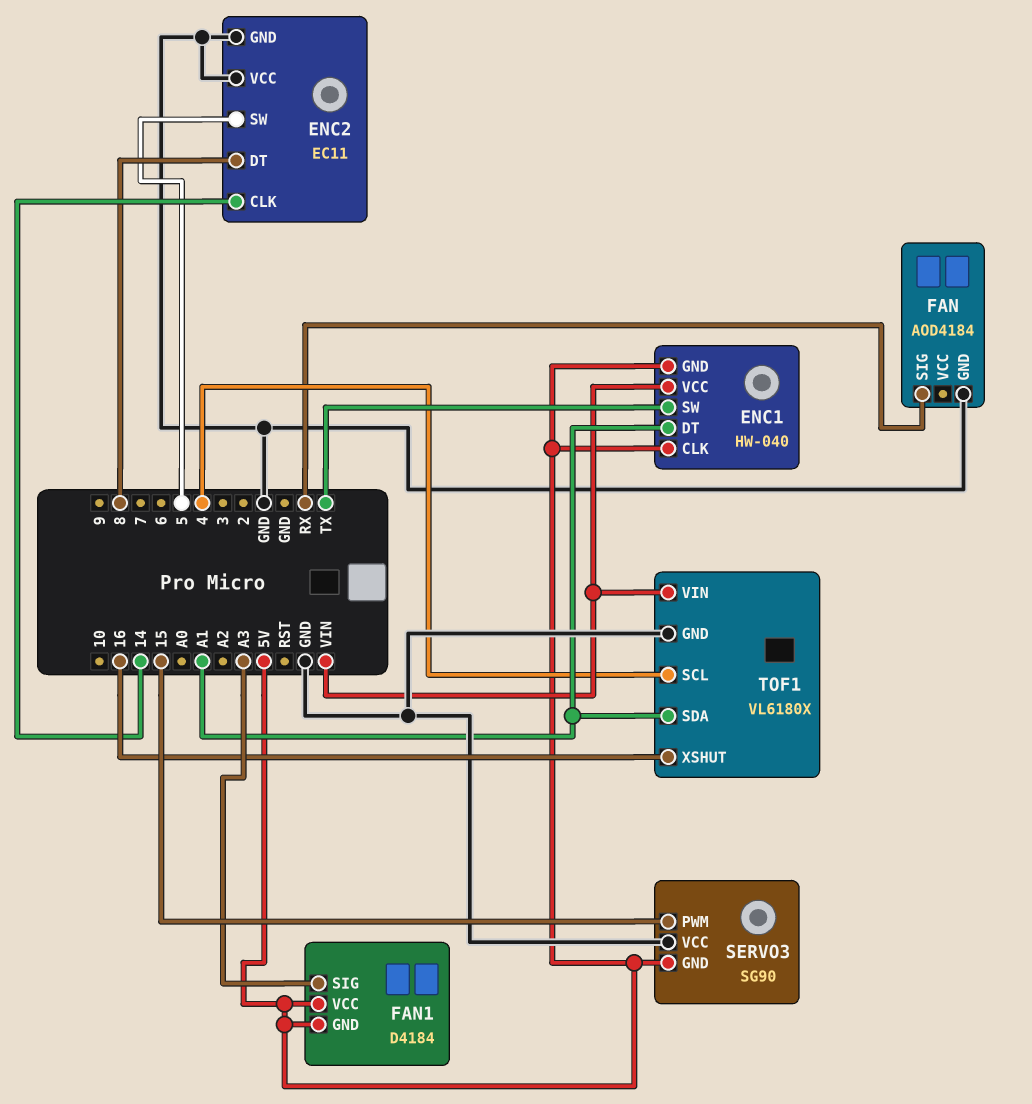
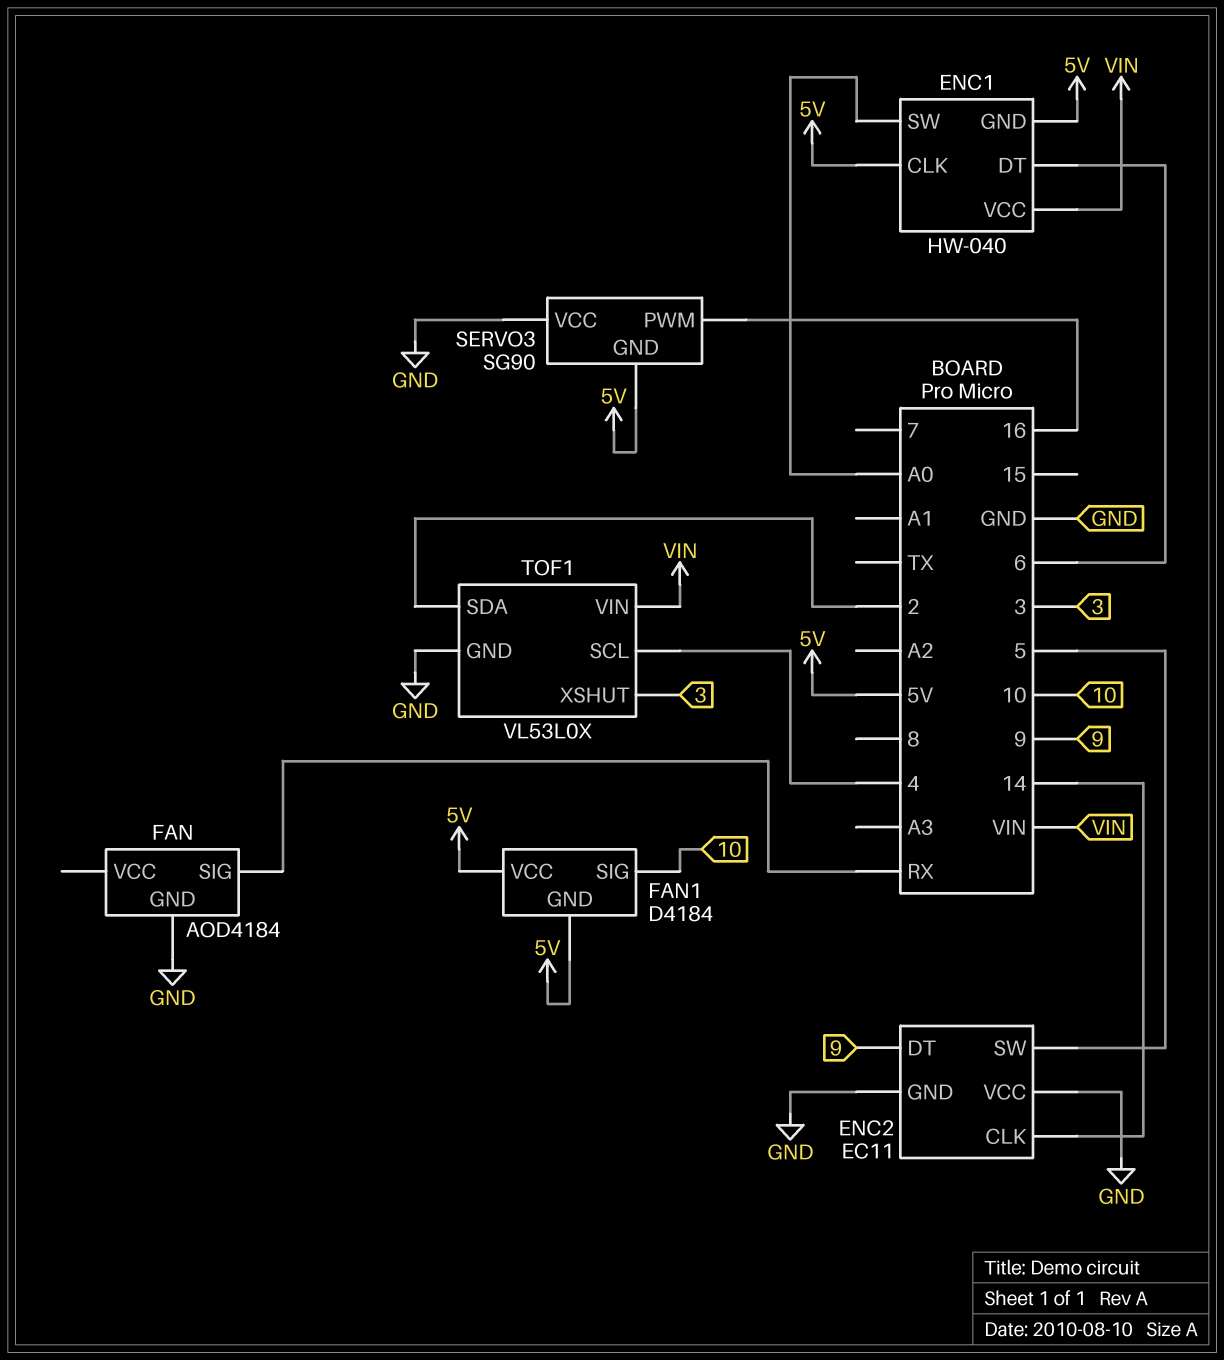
ENC1 pin DT: A1 -> 6
ENC1 pin SW: TX -> A0
ENC2 pin DT: 8 -> 9
FAN1 pin SIG: A3 -> 10
SERVO3 pin PWM: 15 -> 16
TOF1: VL6180X -> VL53L0X
TOF1 pin SDA: A1 -> 2
TOF1 pin XSHUT: 16 -> 3

